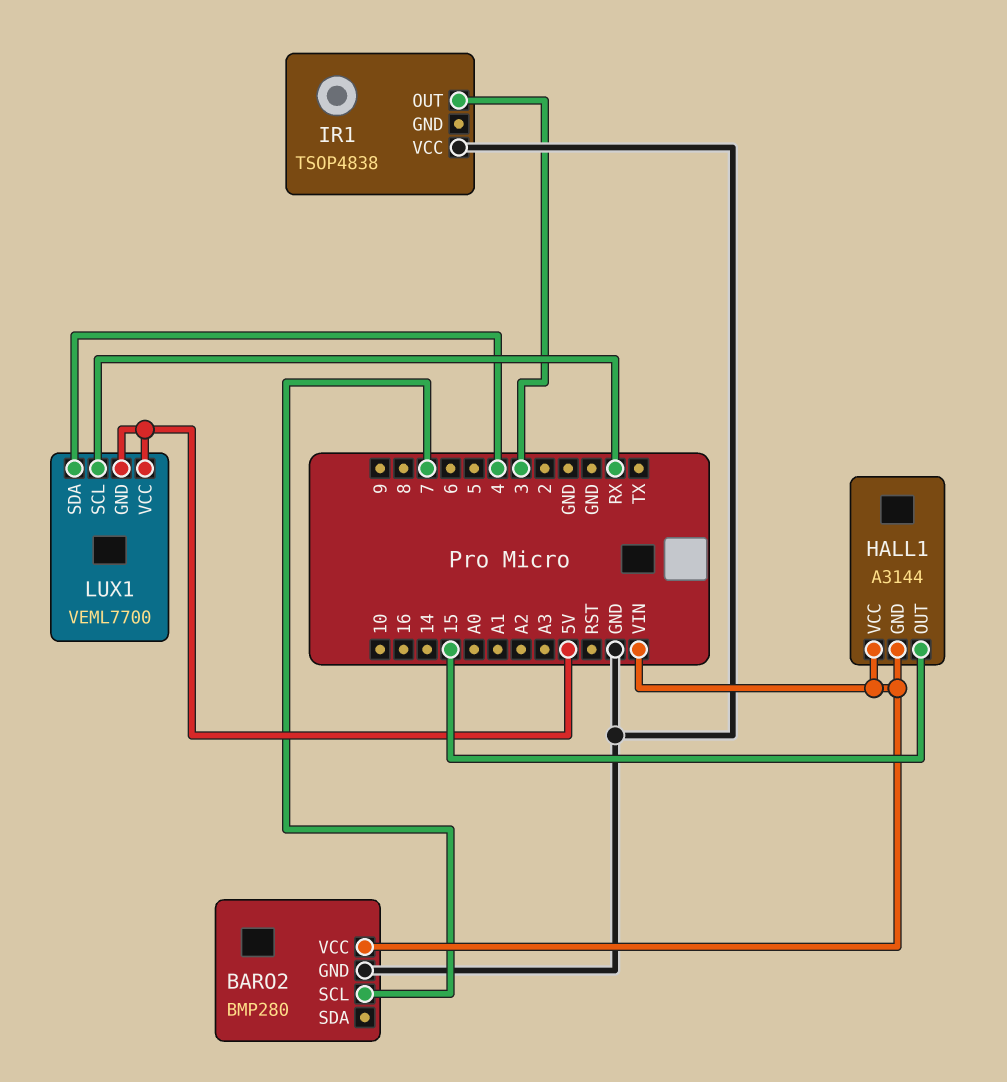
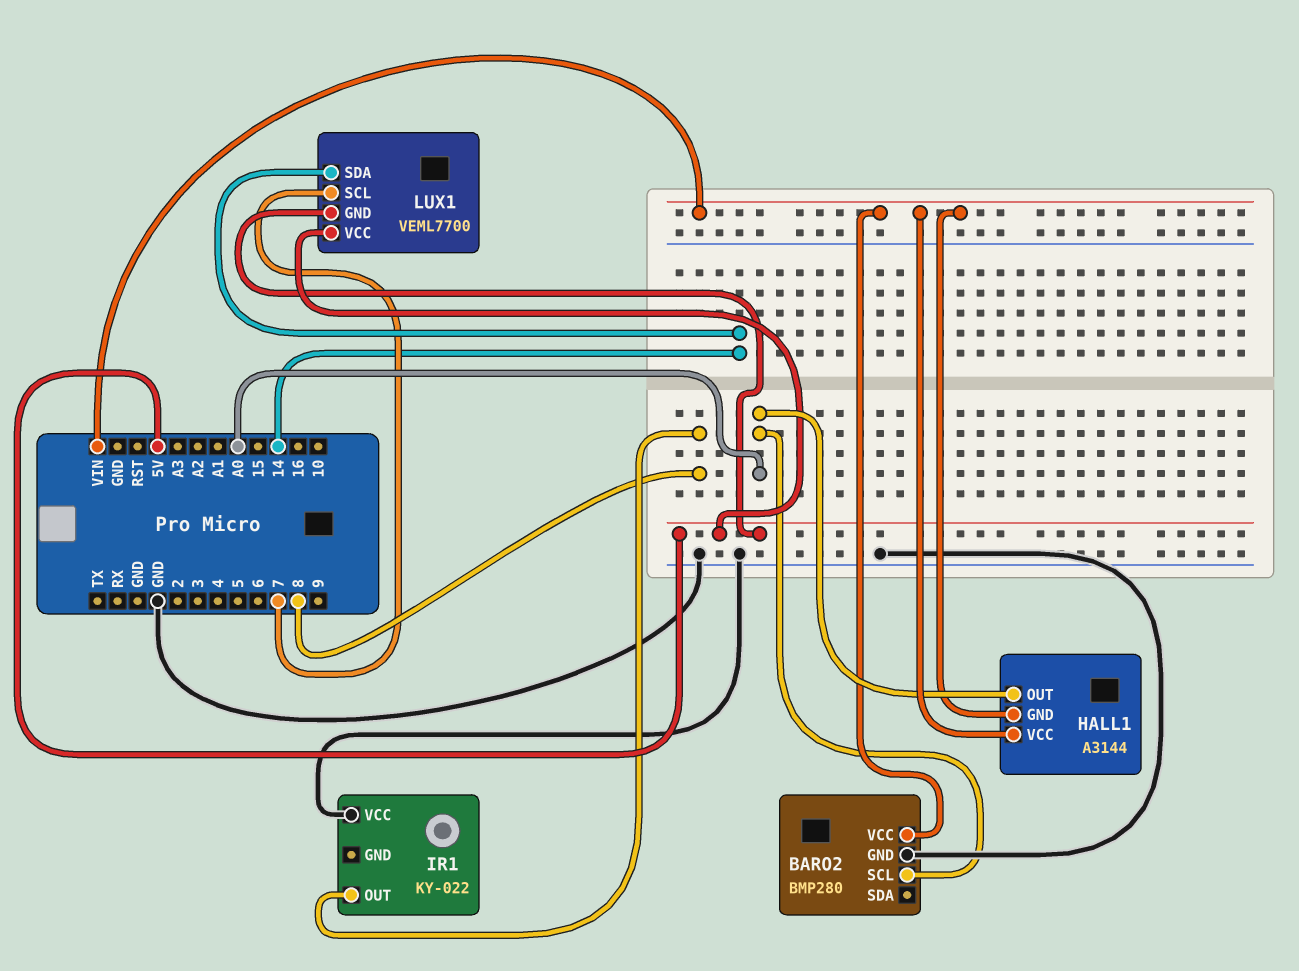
BARO2 pin SCL: 7 -> A0
HALL1 pin OUT: 15 -> A0
IR1: TSOP4838 -> KY-022
IR1 pin OUT: 3 -> 8
LUX1 pin SCL: RX -> 7
LUX1 pin SDA: 4 -> 14

